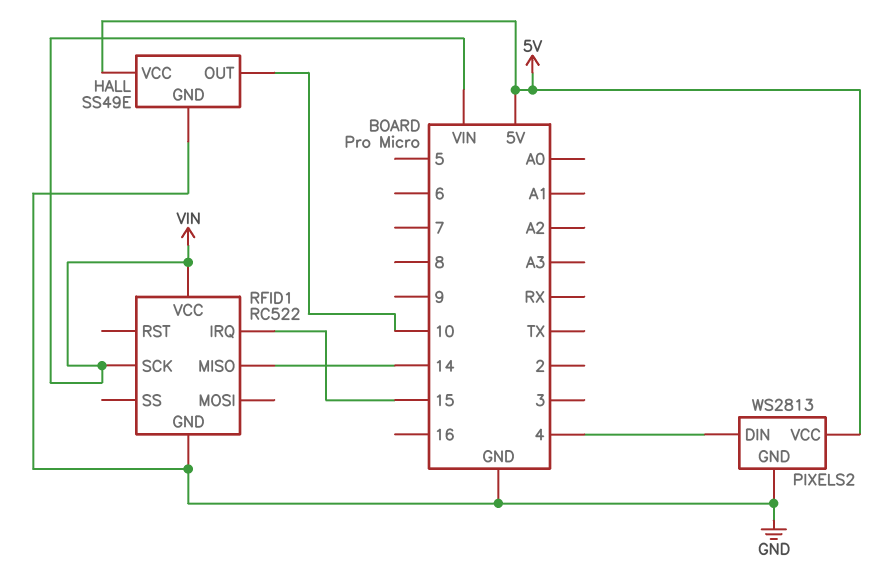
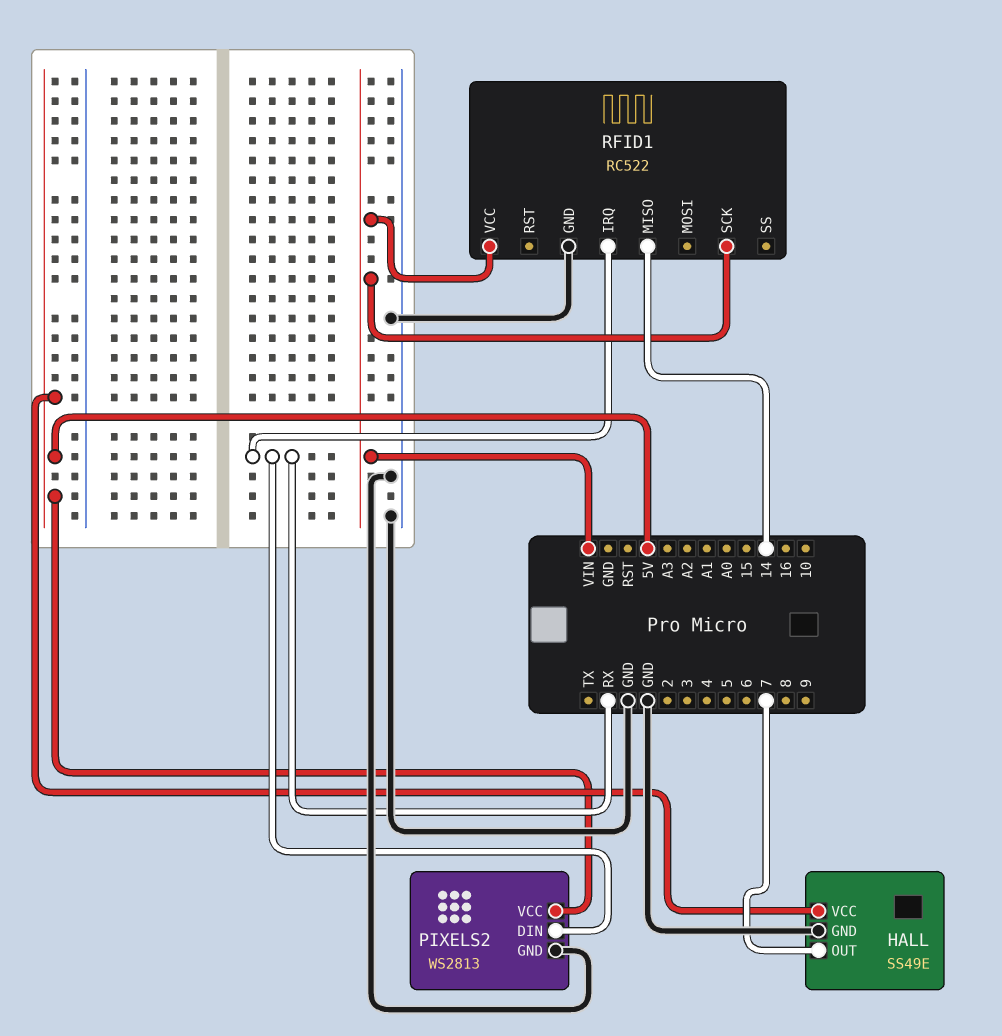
HALL pin OUT: 10 -> 7
PIXELS2 pin DIN: 4 -> RX
RFID1 pin IRQ: 15 -> RX

